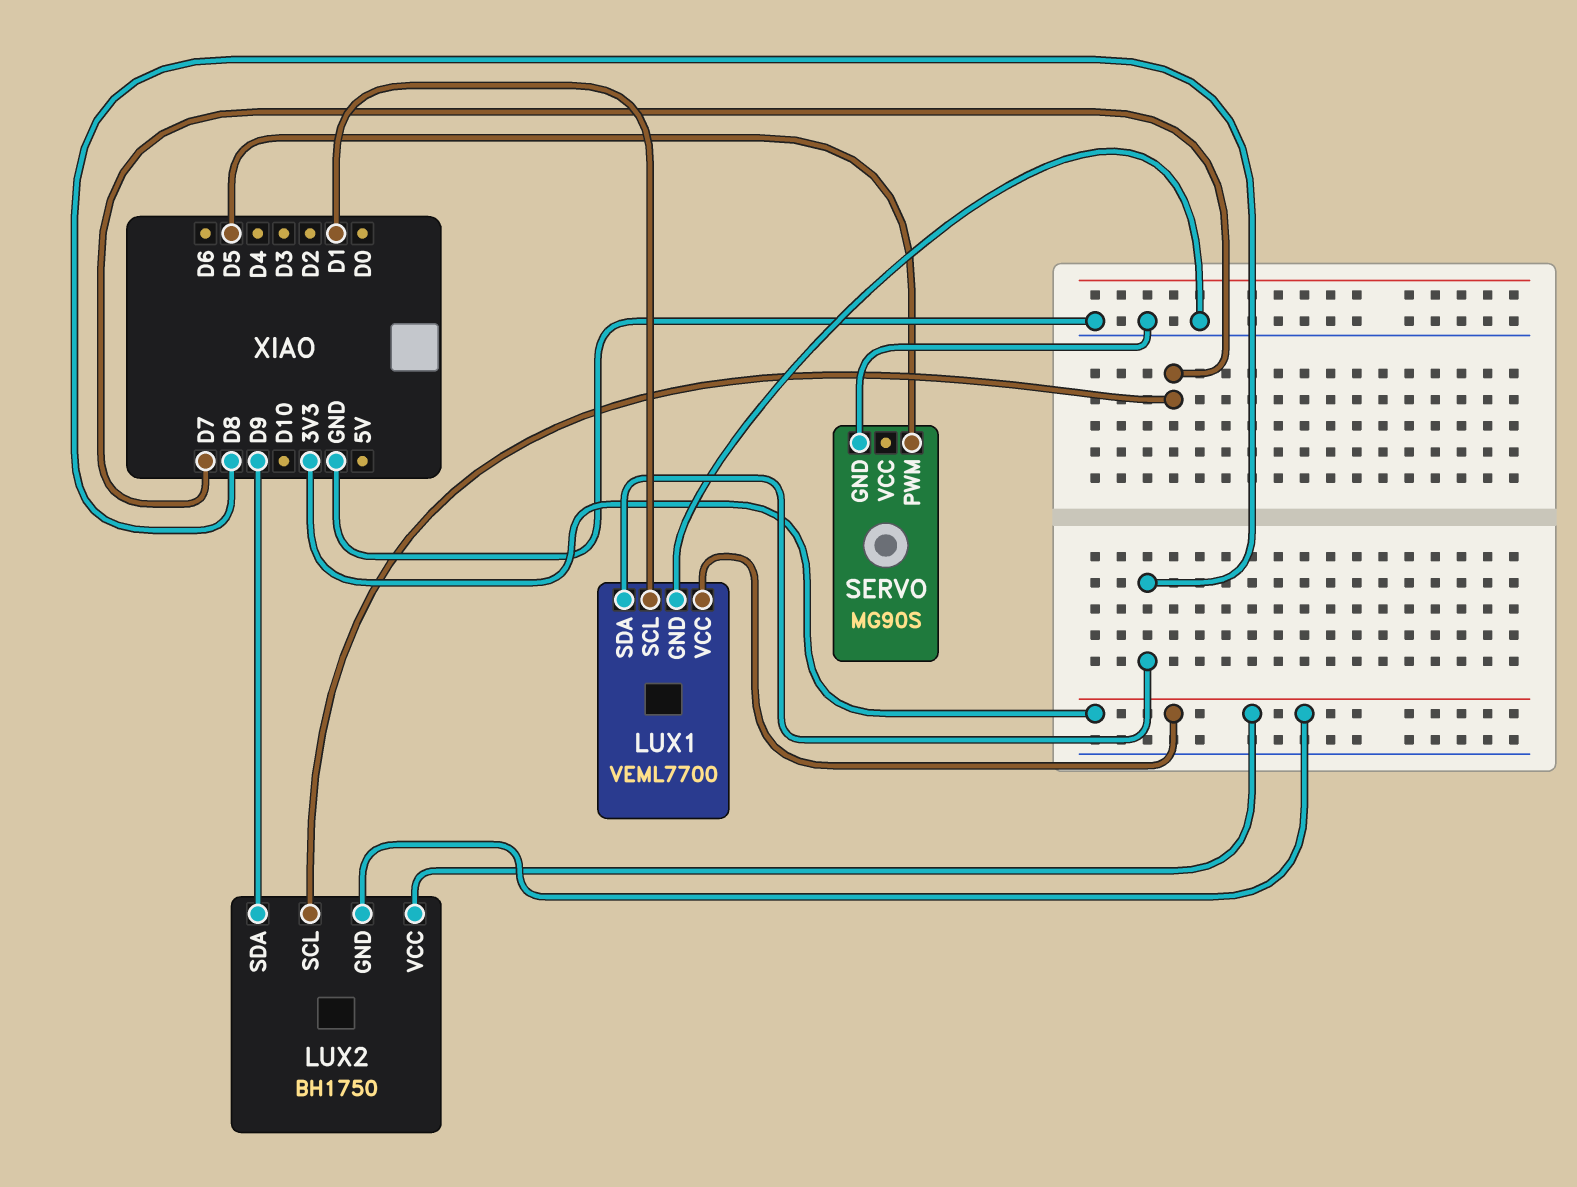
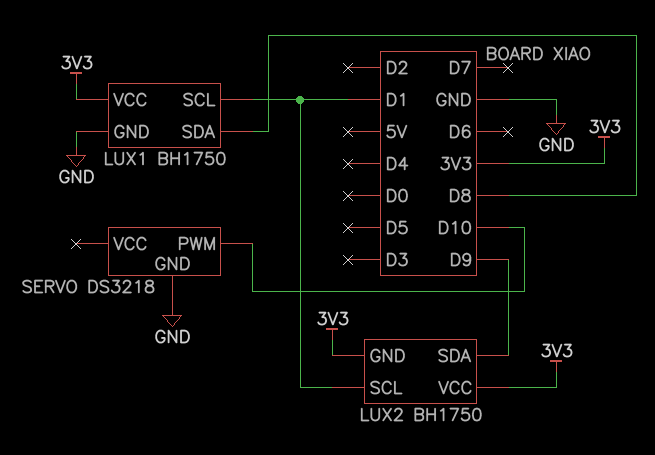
LUX1: VEML7700 -> BH1750
LUX2 pin SCL: D7 -> D1
SERVO: MG90S -> DS3218
SERVO pin PWM: D5 -> D10

